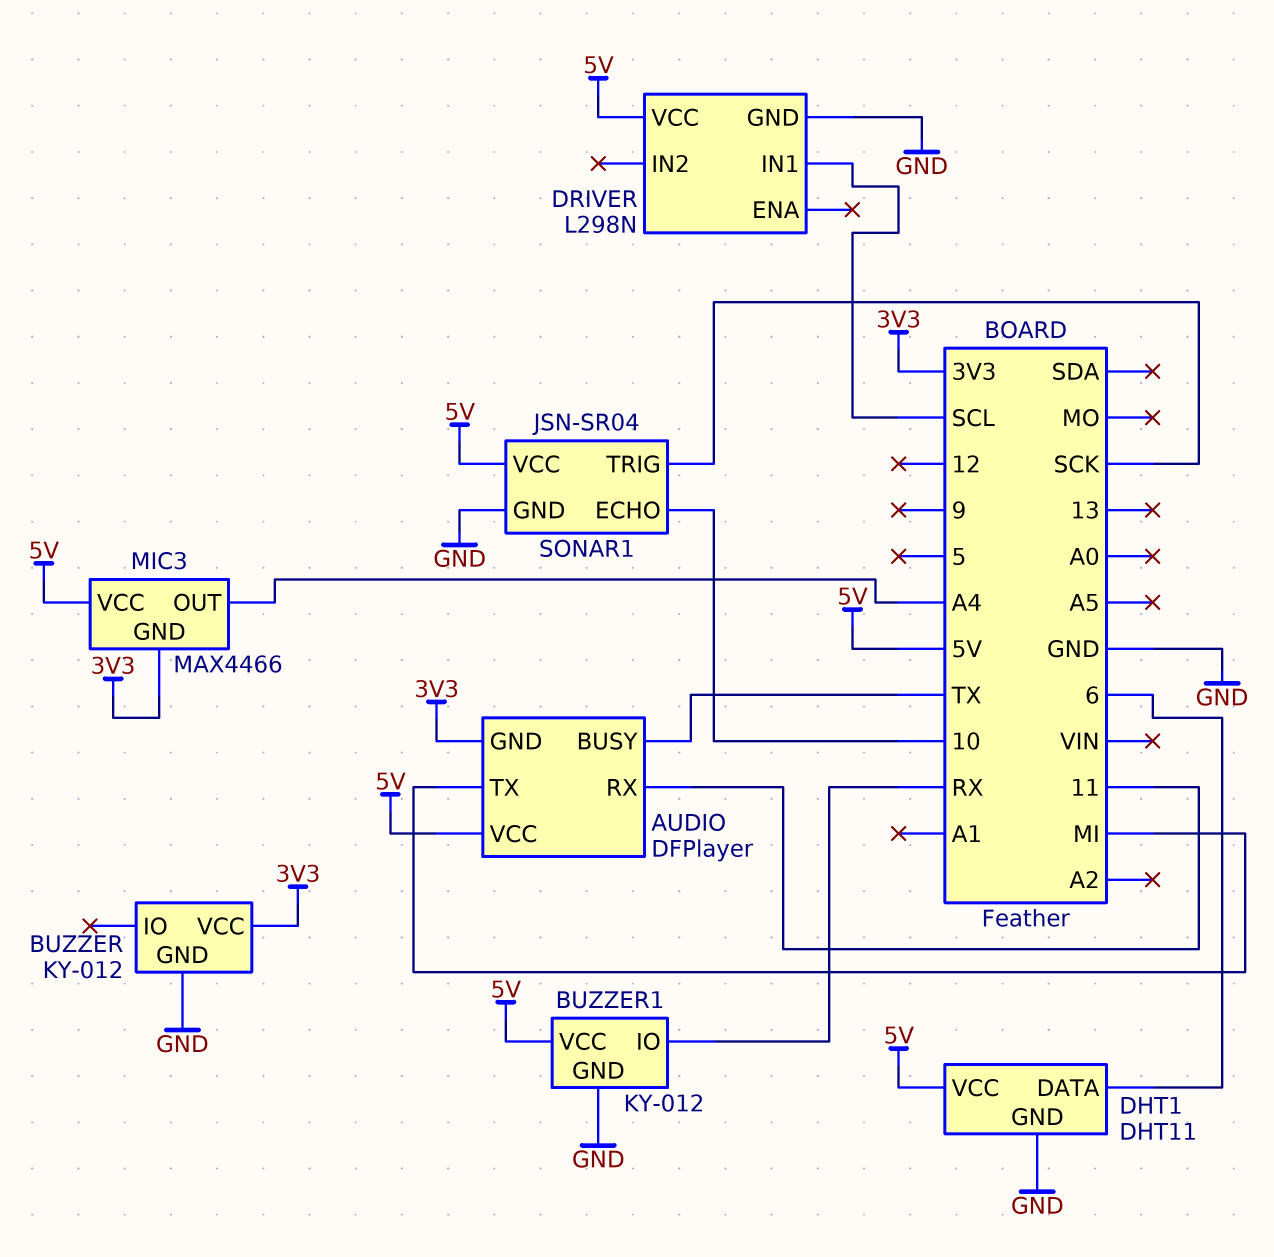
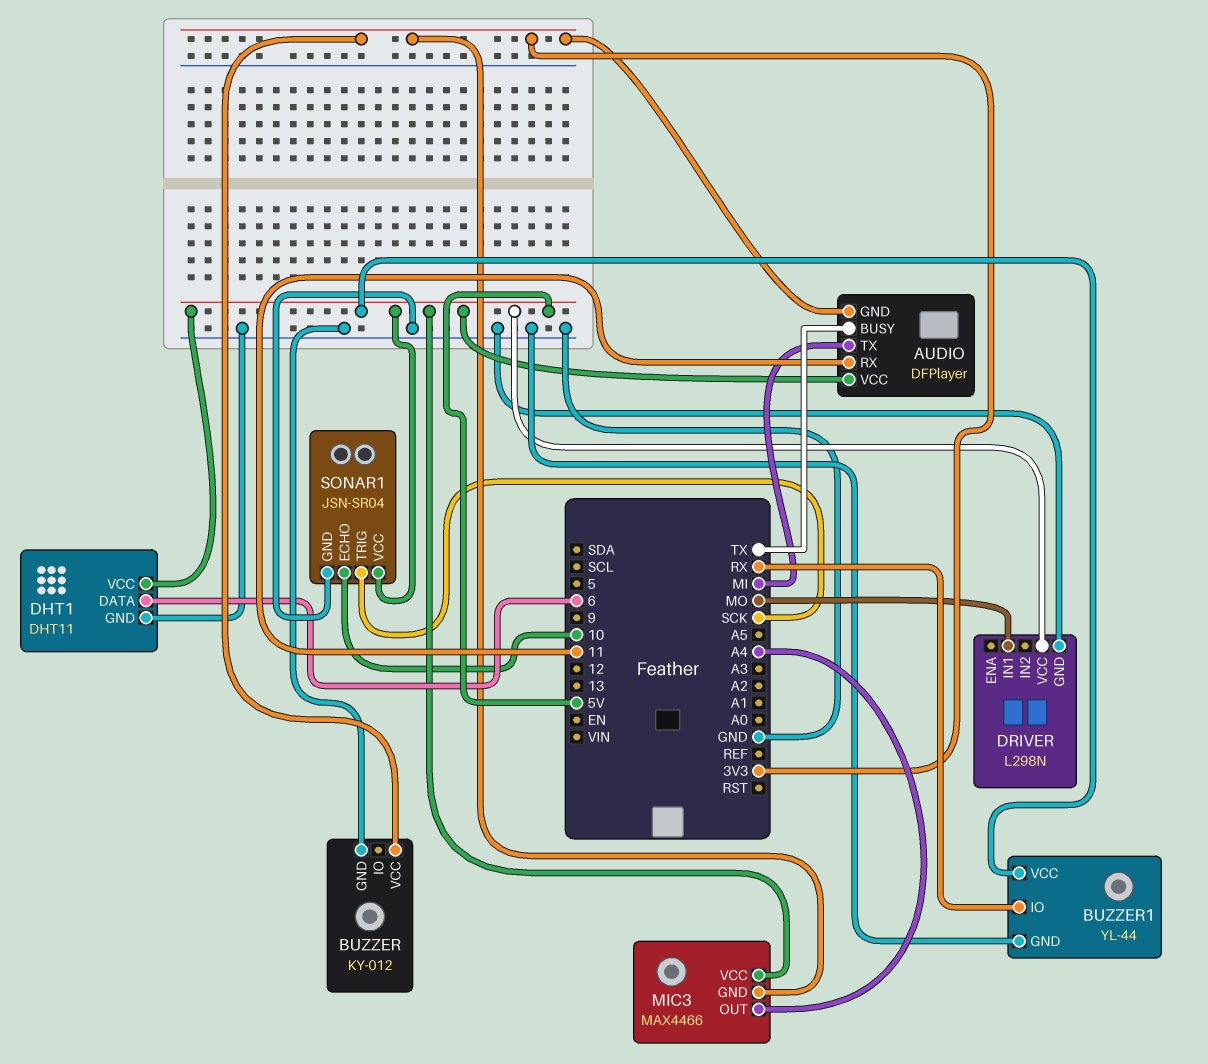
BUZZER1: KY-012 -> YL-44
DRIVER pin IN1: SCL -> MO

